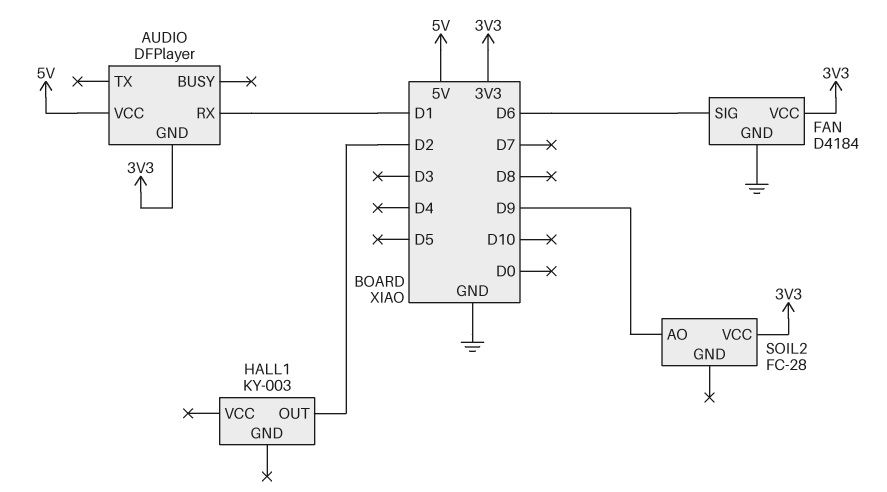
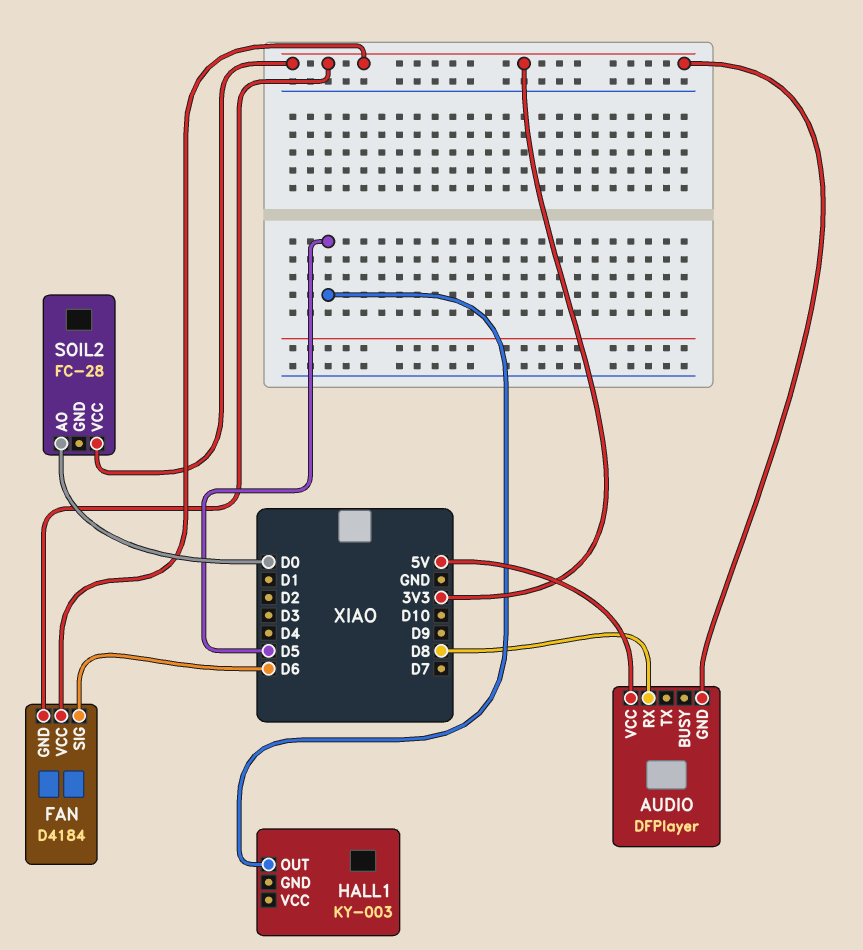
AUDIO pin RX: D1 -> D8
FAN pin GND: GND -> 3V3
HALL1 pin OUT: D2 -> D5
SOIL2 pin AO: D9 -> D0

